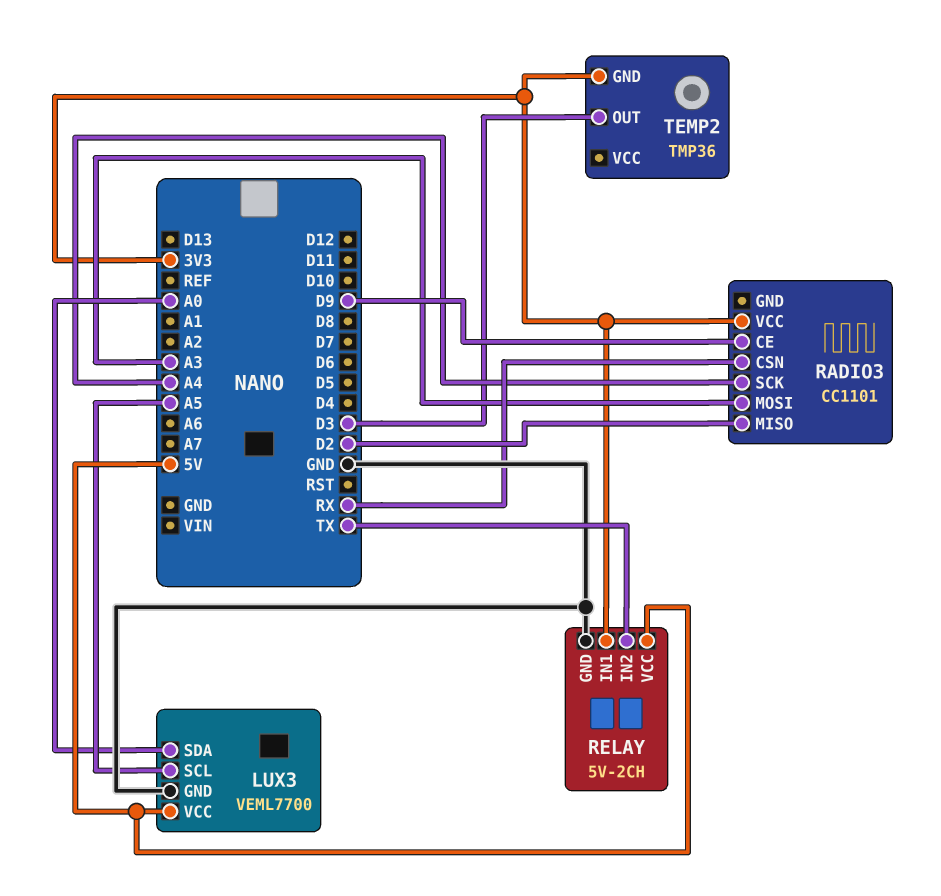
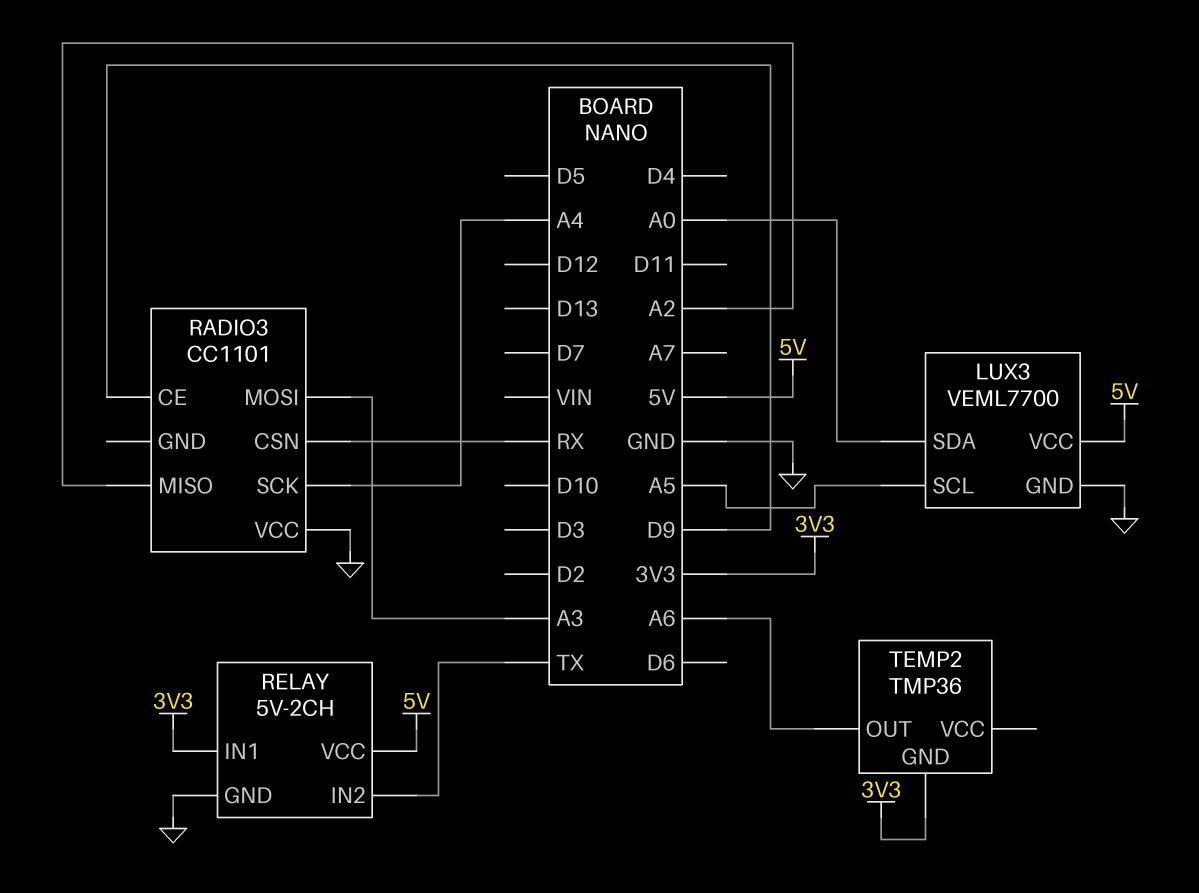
RADIO3 pin MISO: D2 -> A2
RADIO3 pin VCC: 3V3 -> GND
TEMP2 pin OUT: D3 -> A6

